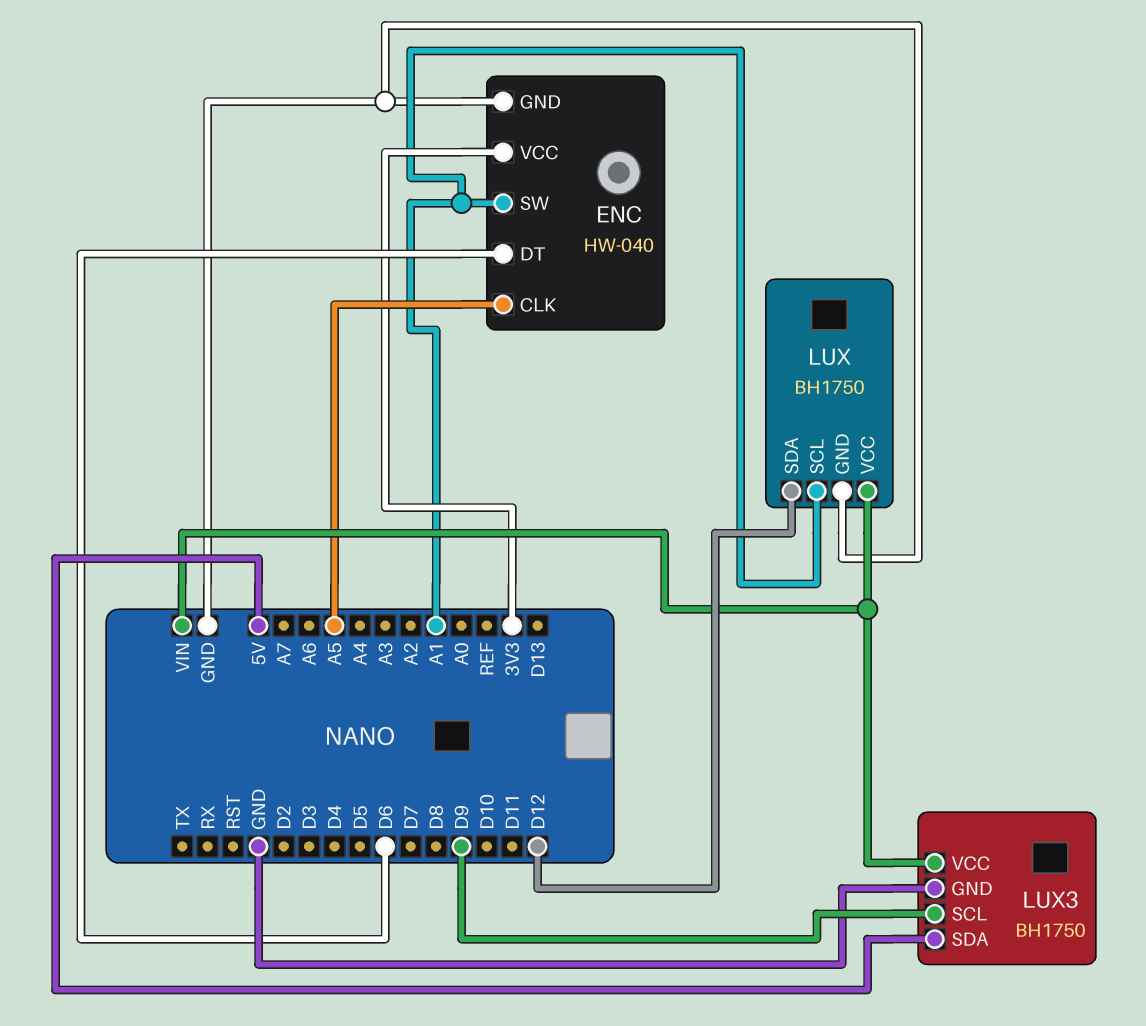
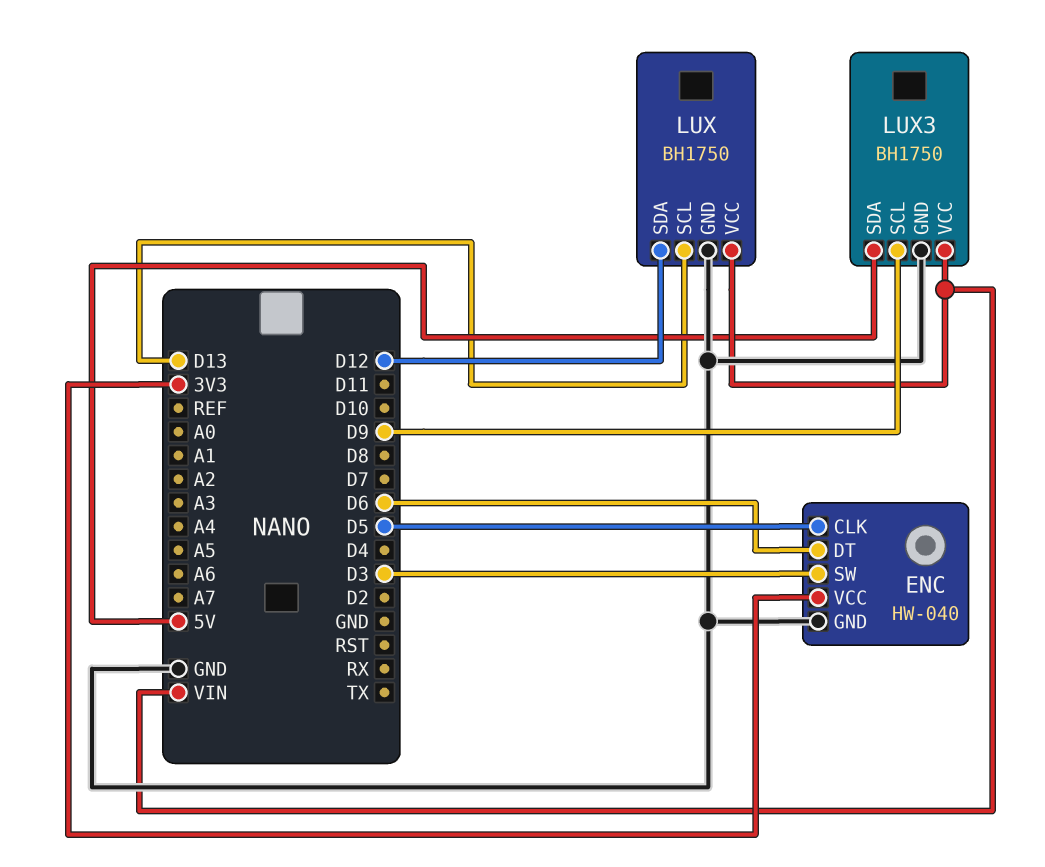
ENC pin CLK: A5 -> D5
ENC pin SW: A1 -> D3
LUX pin SCL: A1 -> D13

